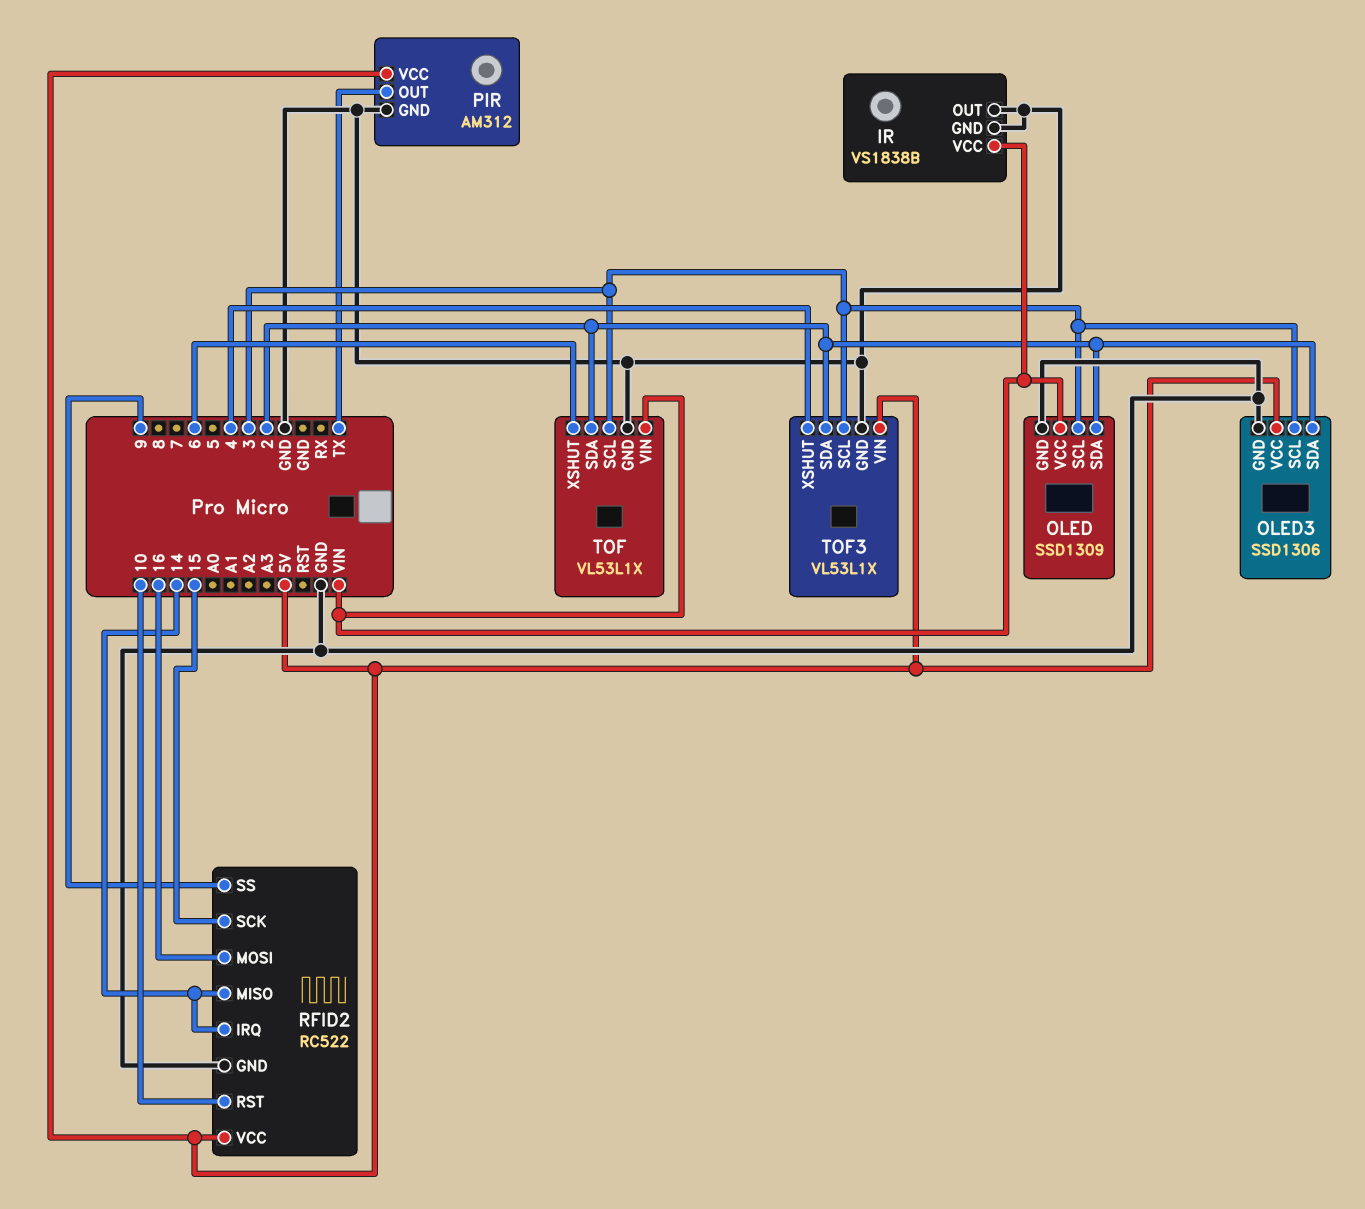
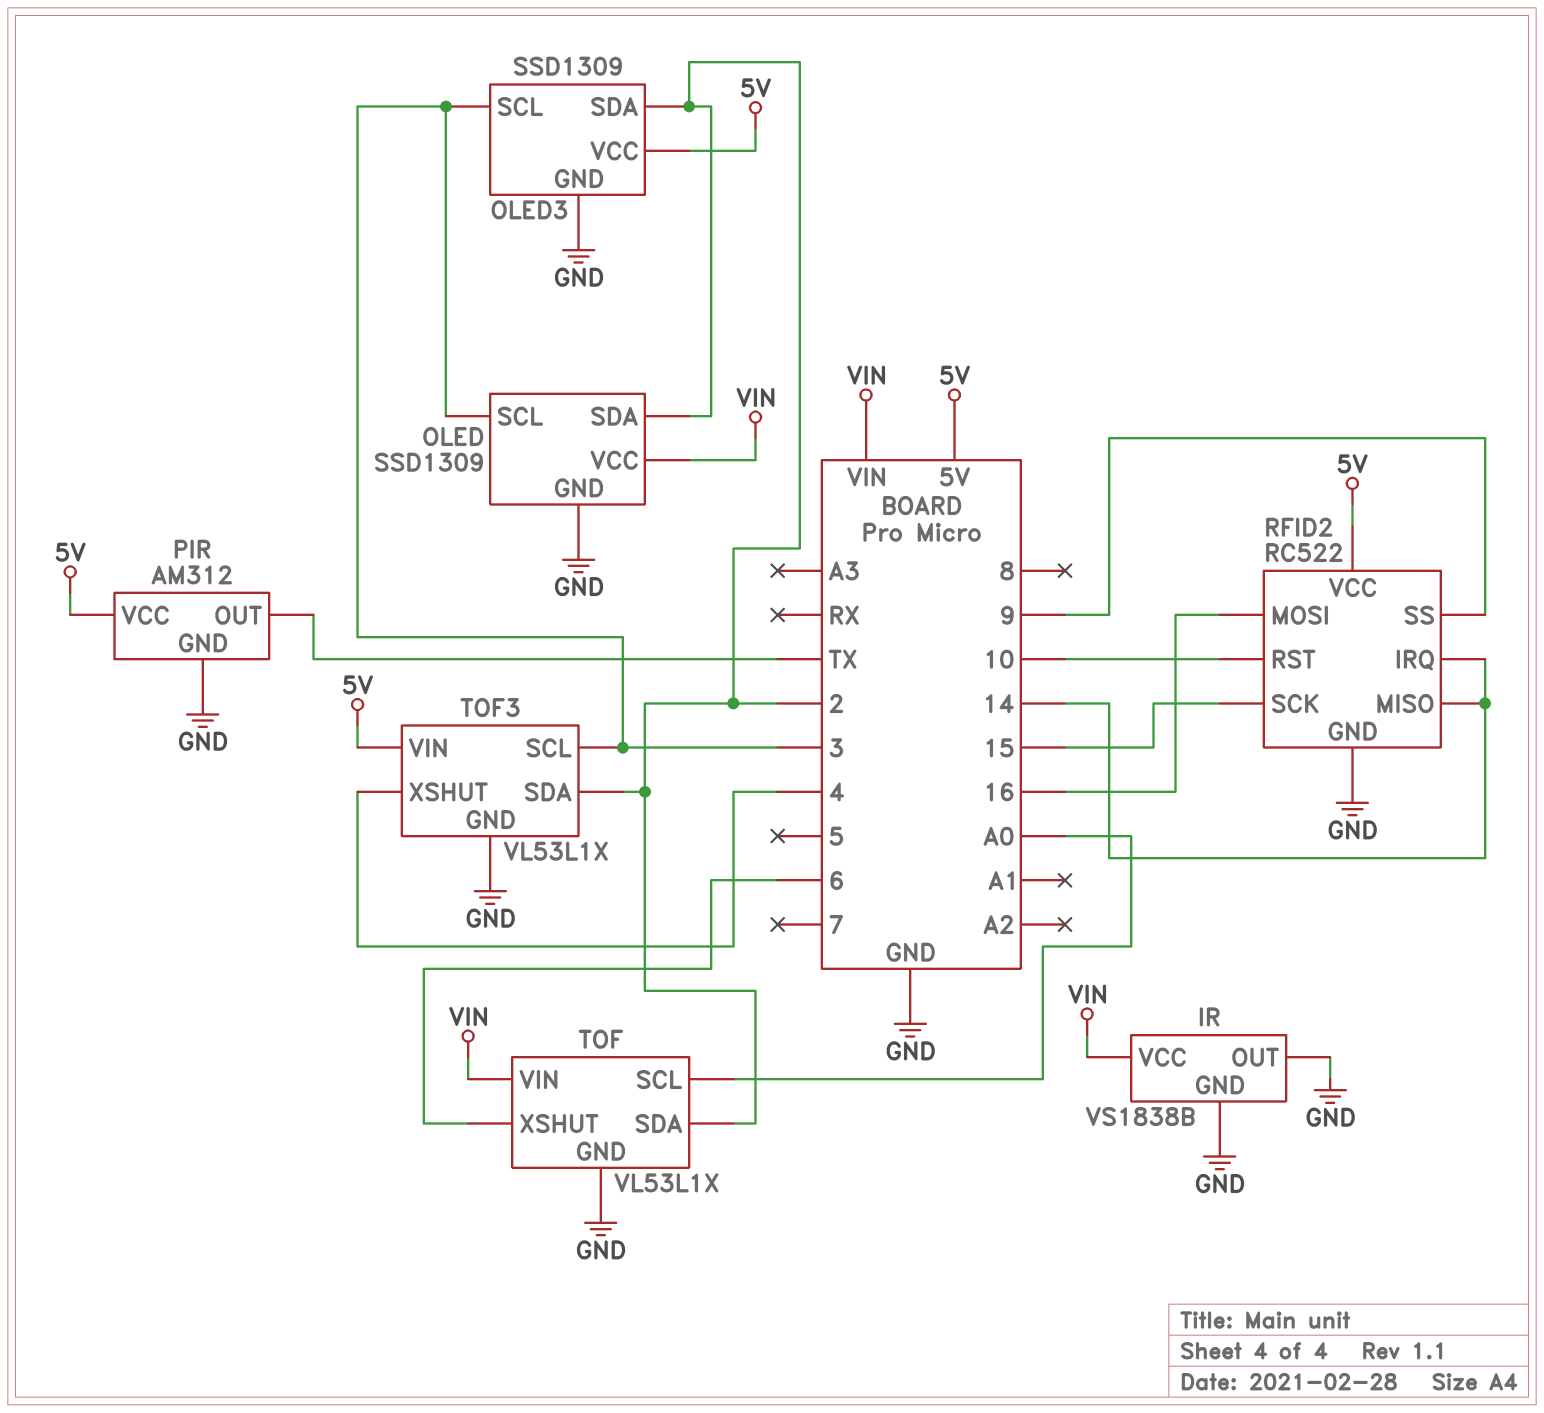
OLED3: SSD1306 -> SSD1309
TOF pin SCL: 3 -> A0

